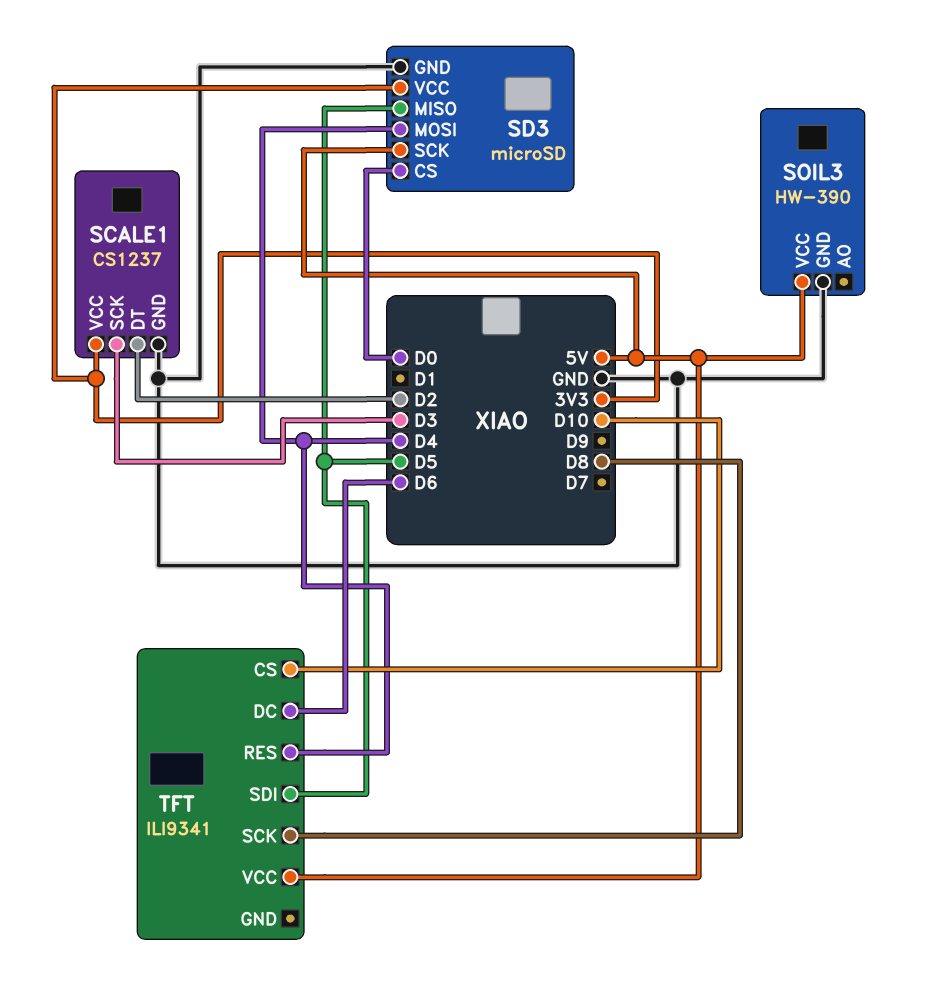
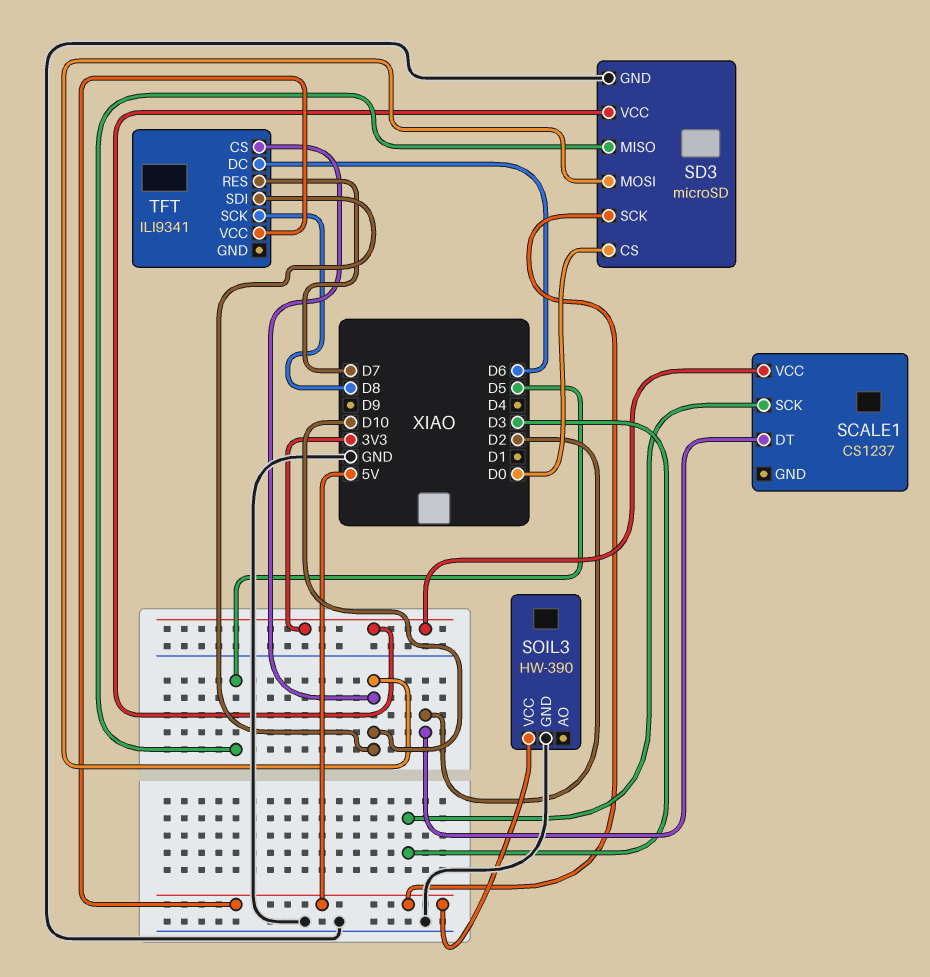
SCALE1 pin GND: GND -> none
SD3 pin MOSI: D4 -> D10
TFT pin RES: D4 -> D7
TFT pin SDI: D5 -> D10

